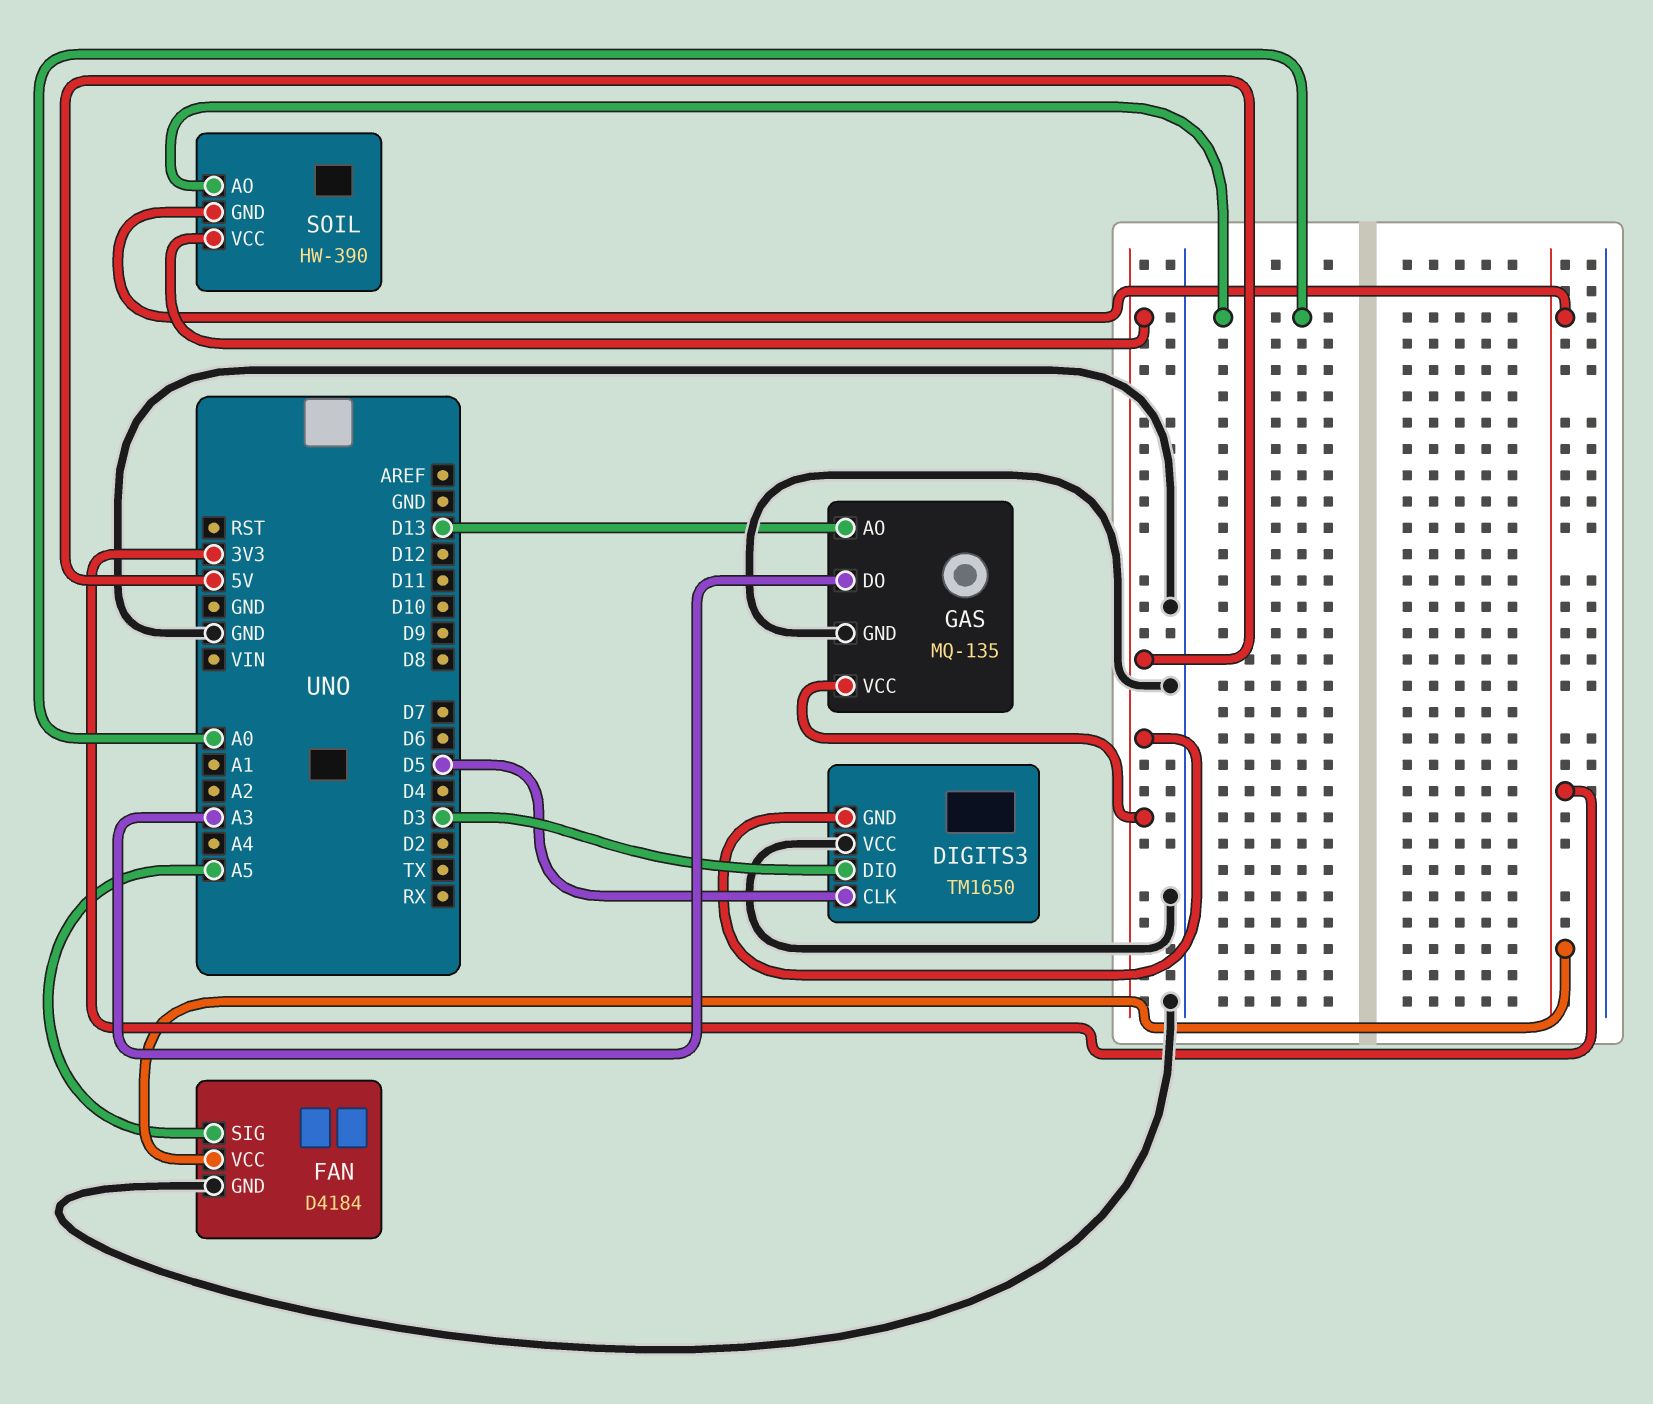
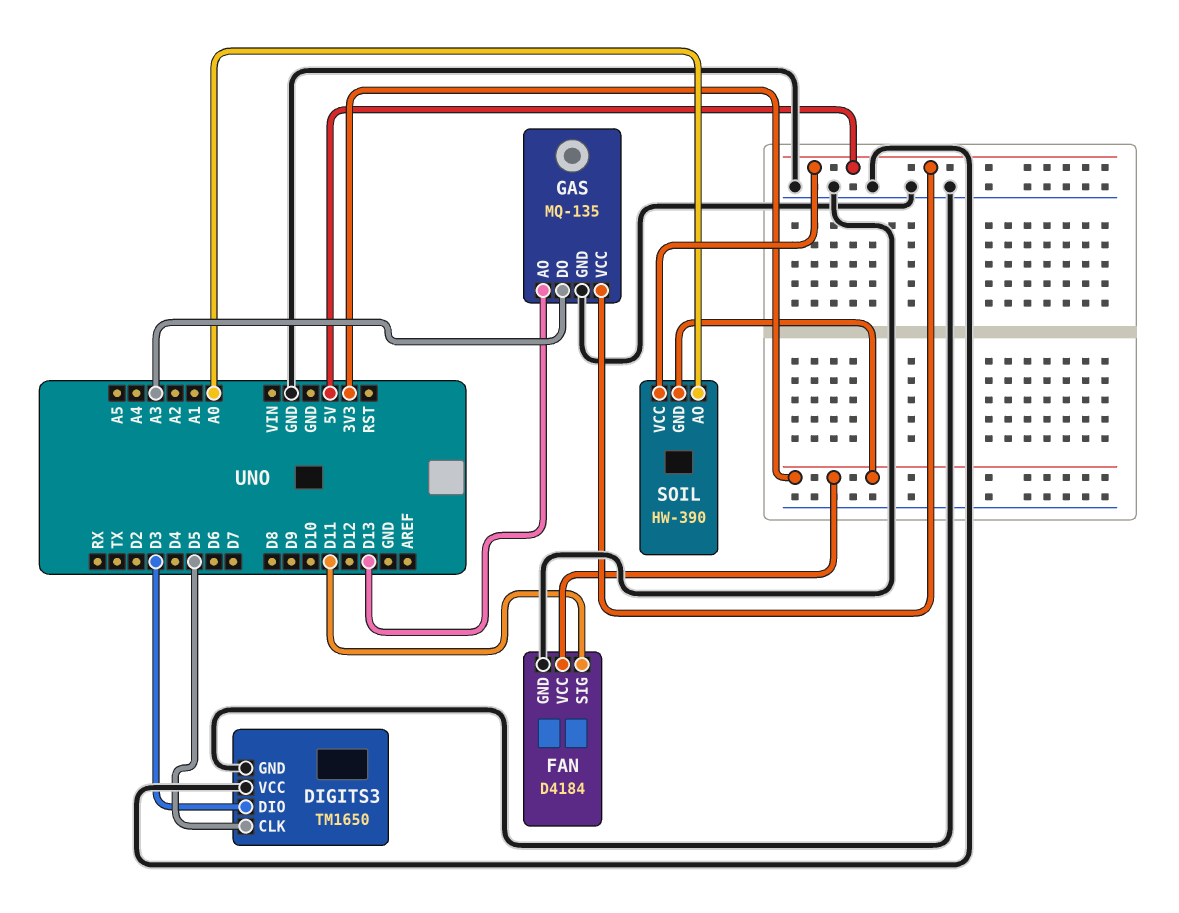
DIGITS3 pin GND: 5V -> GND
FAN pin SIG: A5 -> D11

